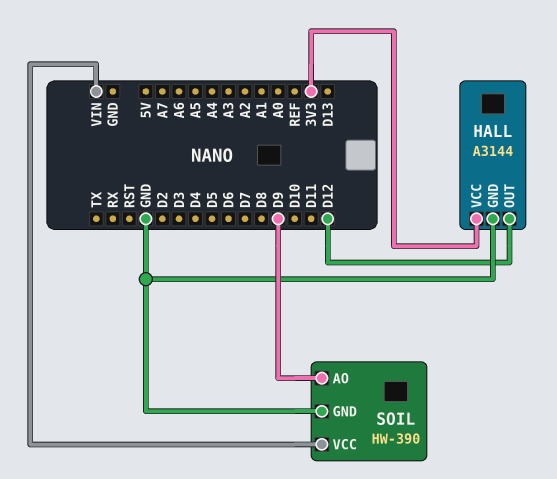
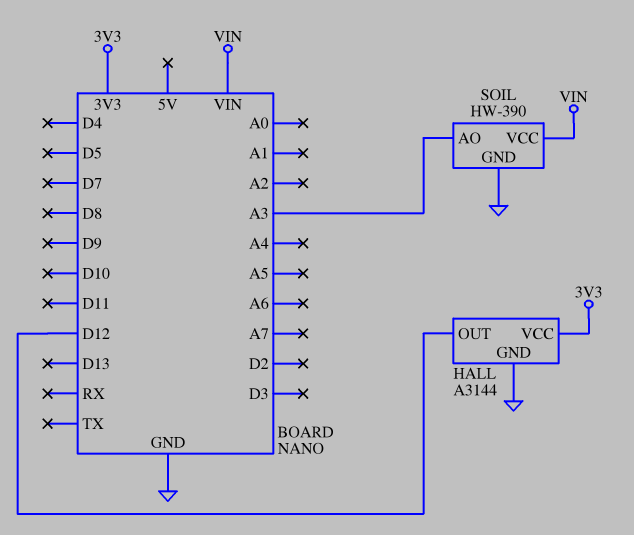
SOIL pin AO: D9 -> A3

